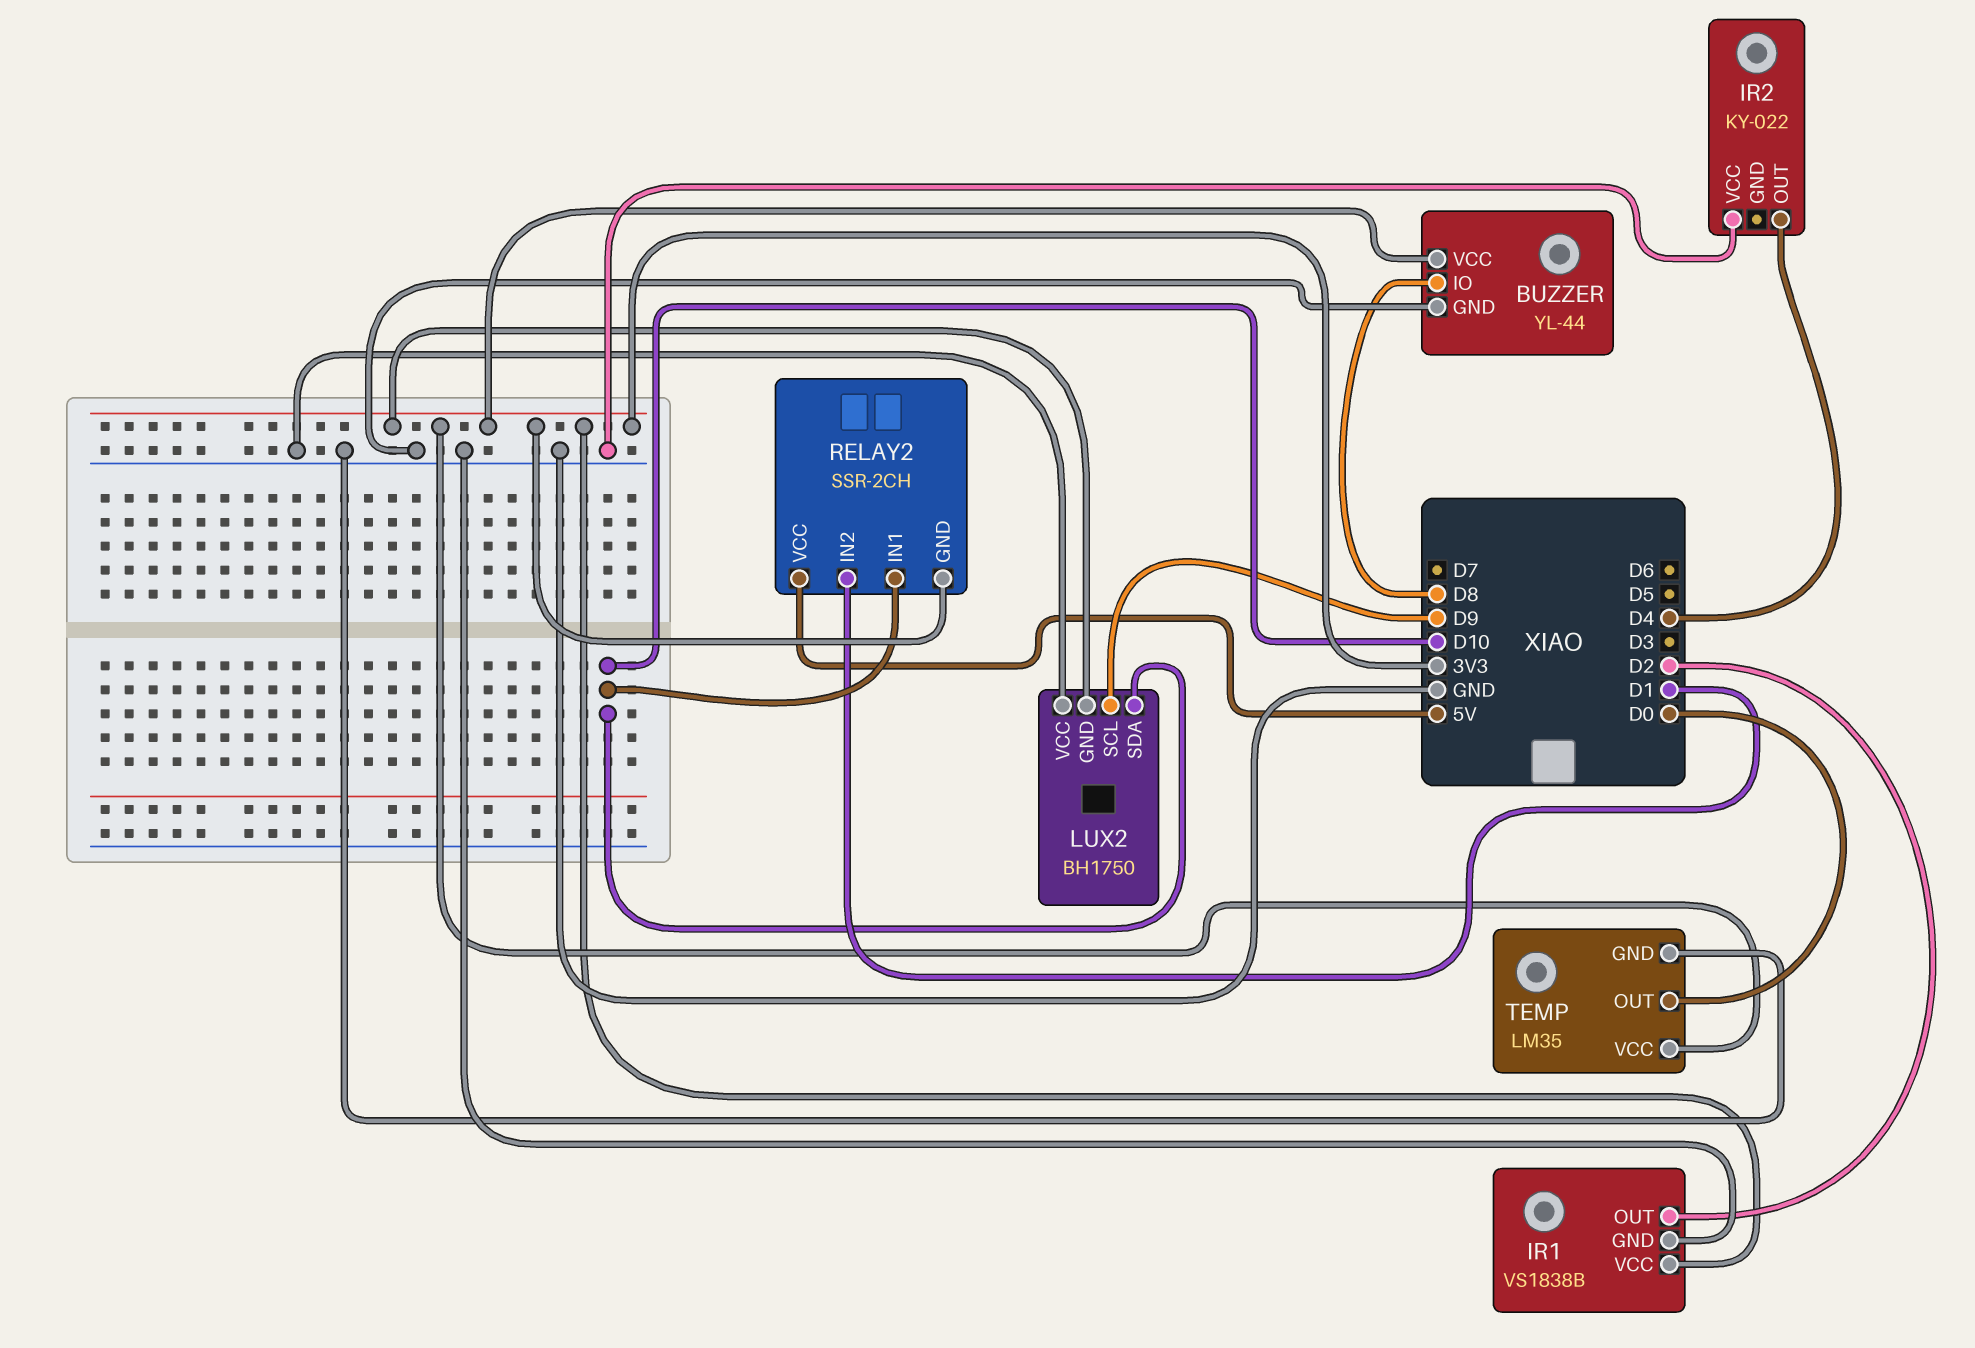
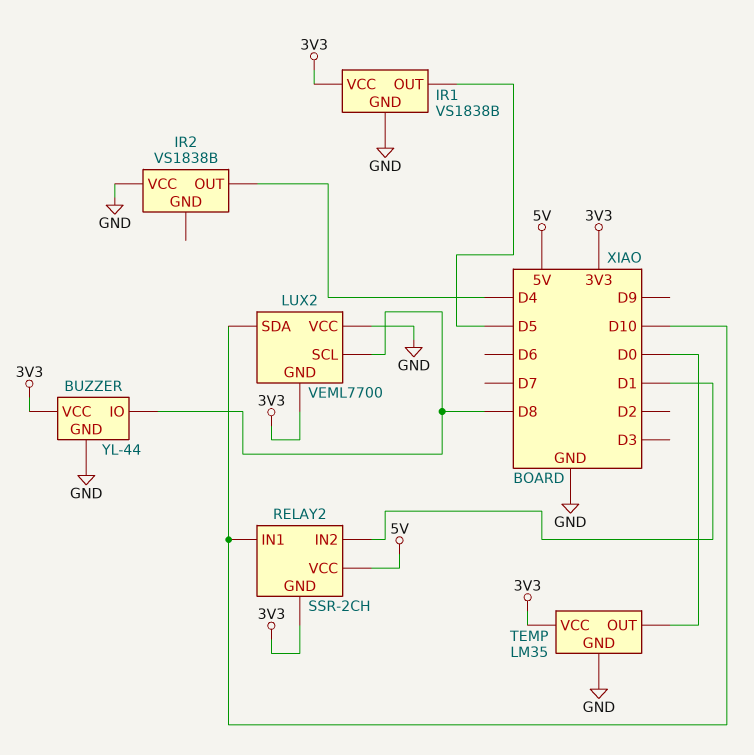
IR1 pin OUT: D2 -> D5
IR2: KY-022 -> VS1838B
LUX2: BH1750 -> VEML7700
LUX2 pin SCL: D9 -> D8

